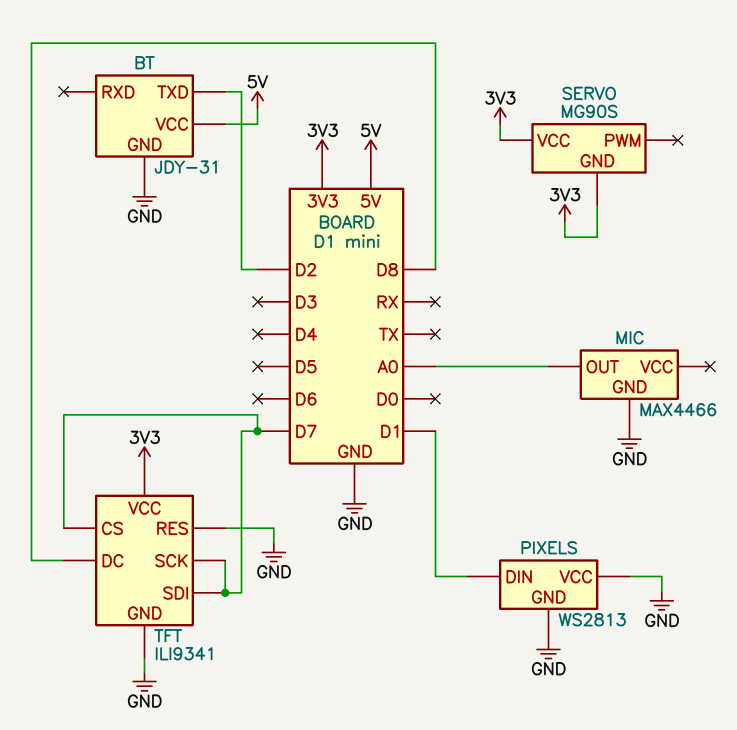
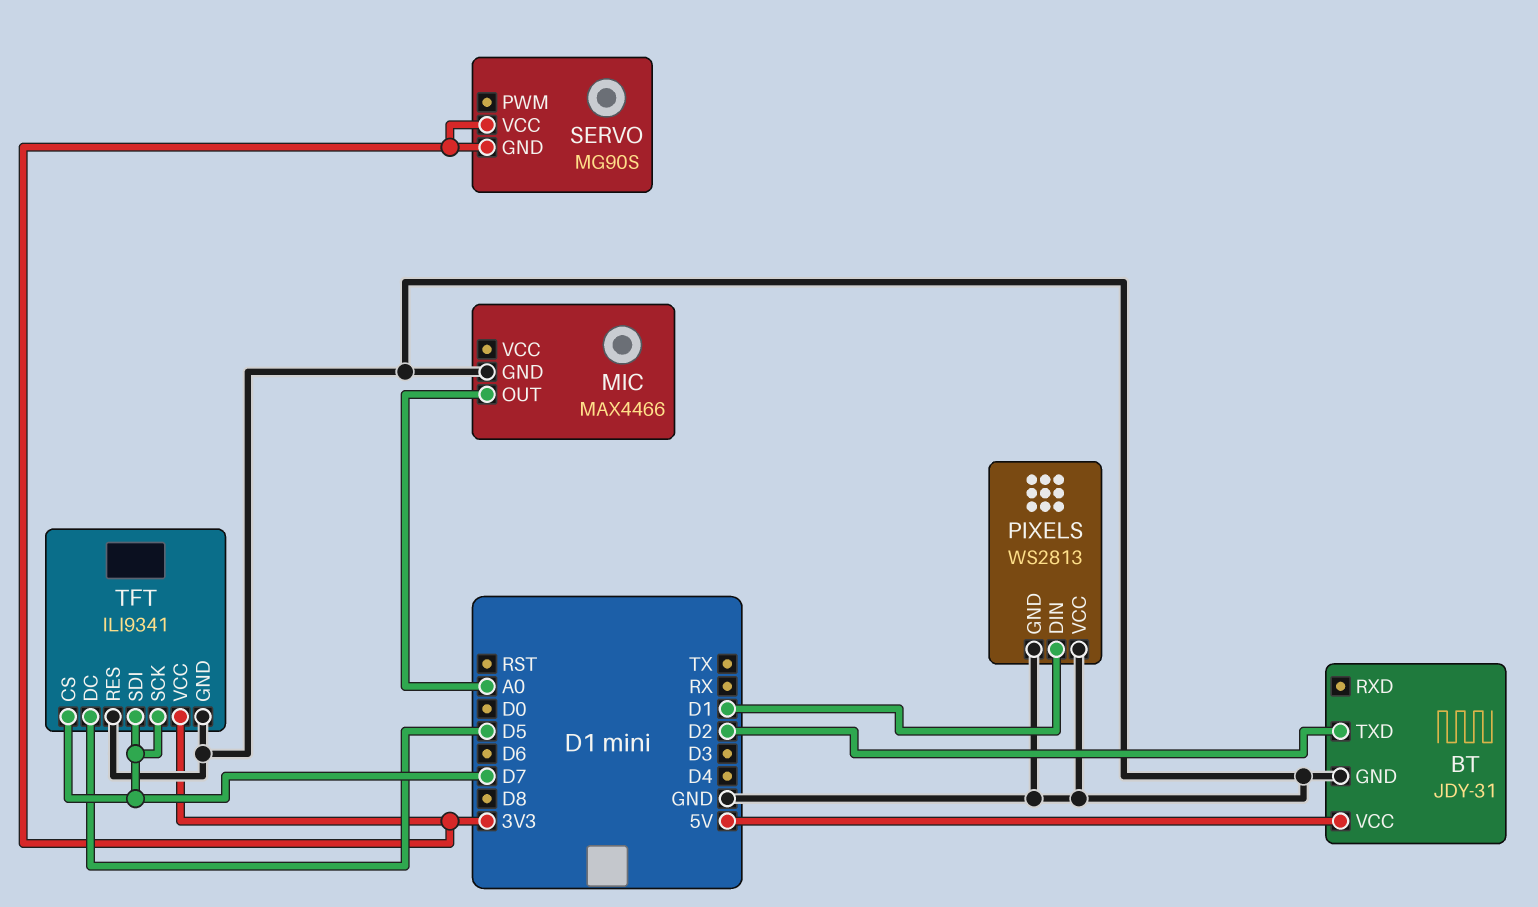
TFT pin DC: D8 -> D5

